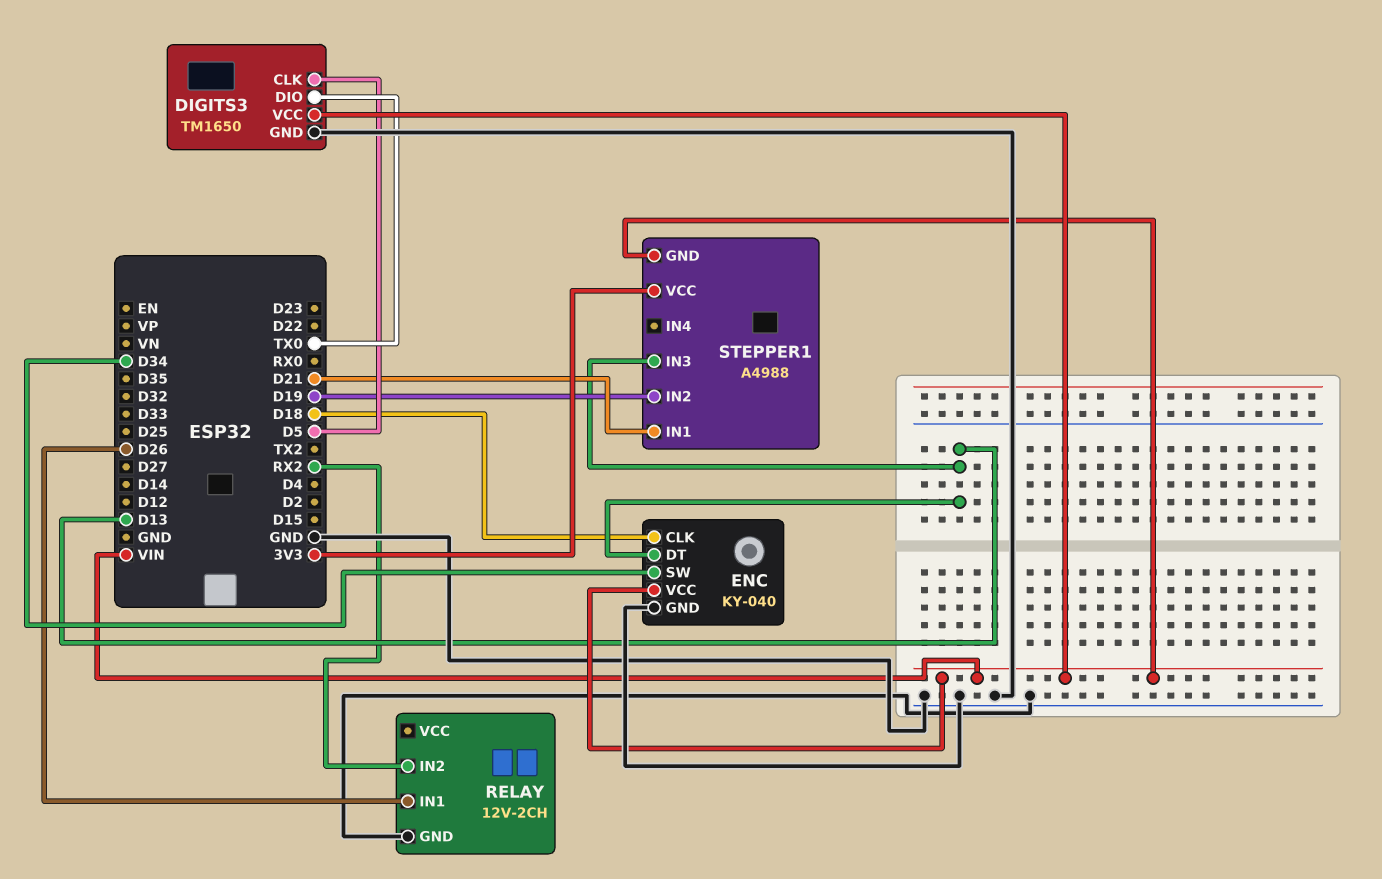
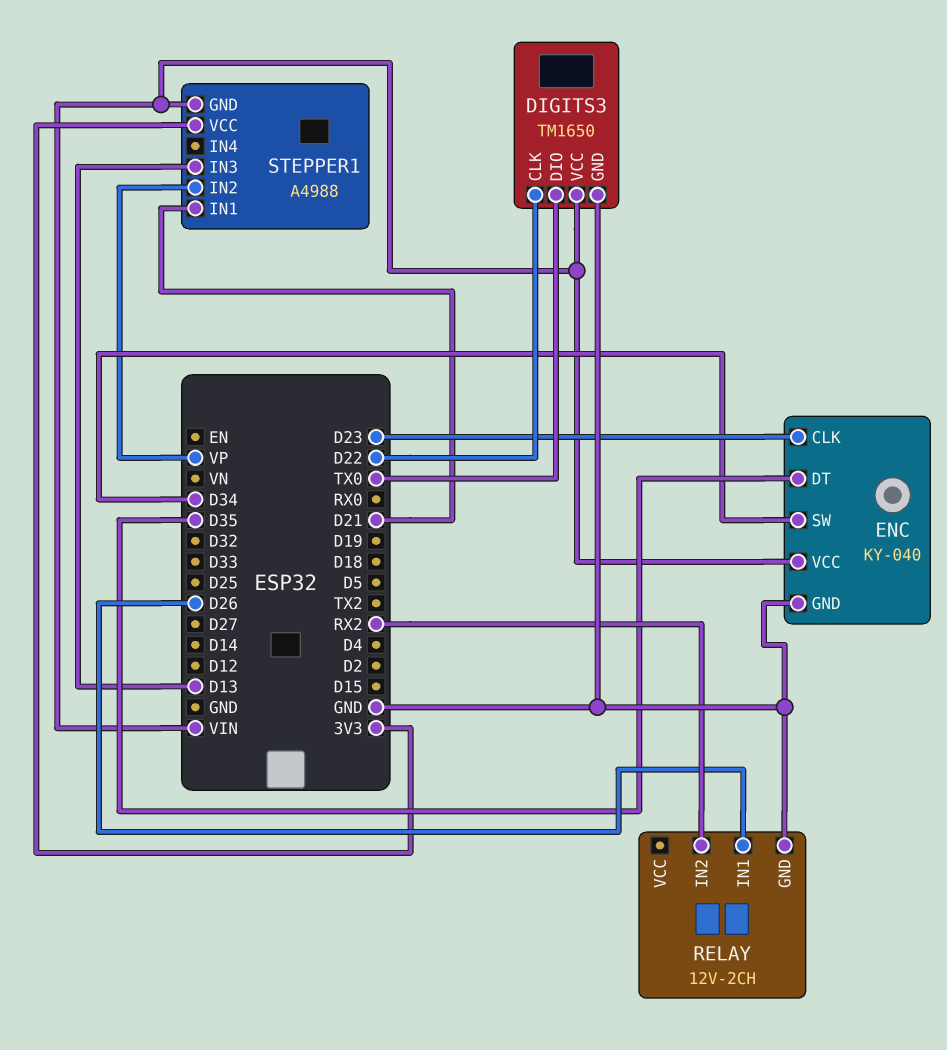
DIGITS3 pin CLK: D5 -> D22
ENC pin CLK: D18 -> D23
ENC pin DT: D13 -> D35
STEPPER1 pin IN2: D19 -> VP

